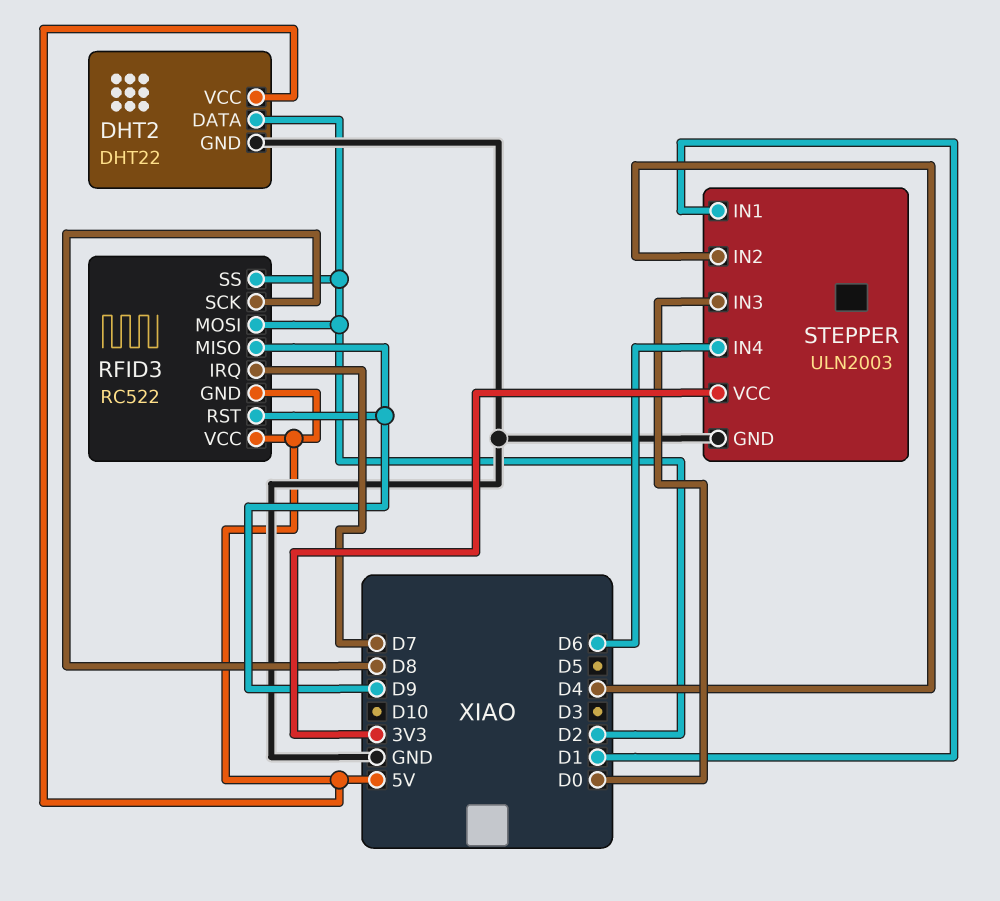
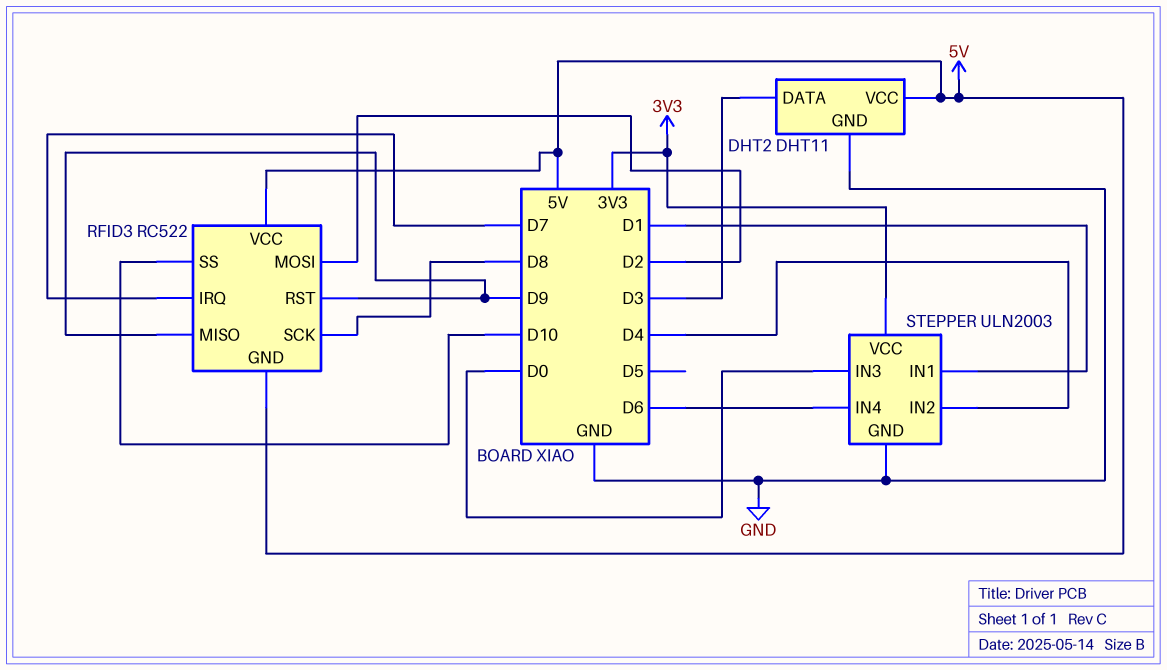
DHT2: DHT22 -> DHT11
DHT2 pin DATA: D2 -> D3
RFID3 pin SS: D2 -> D10

